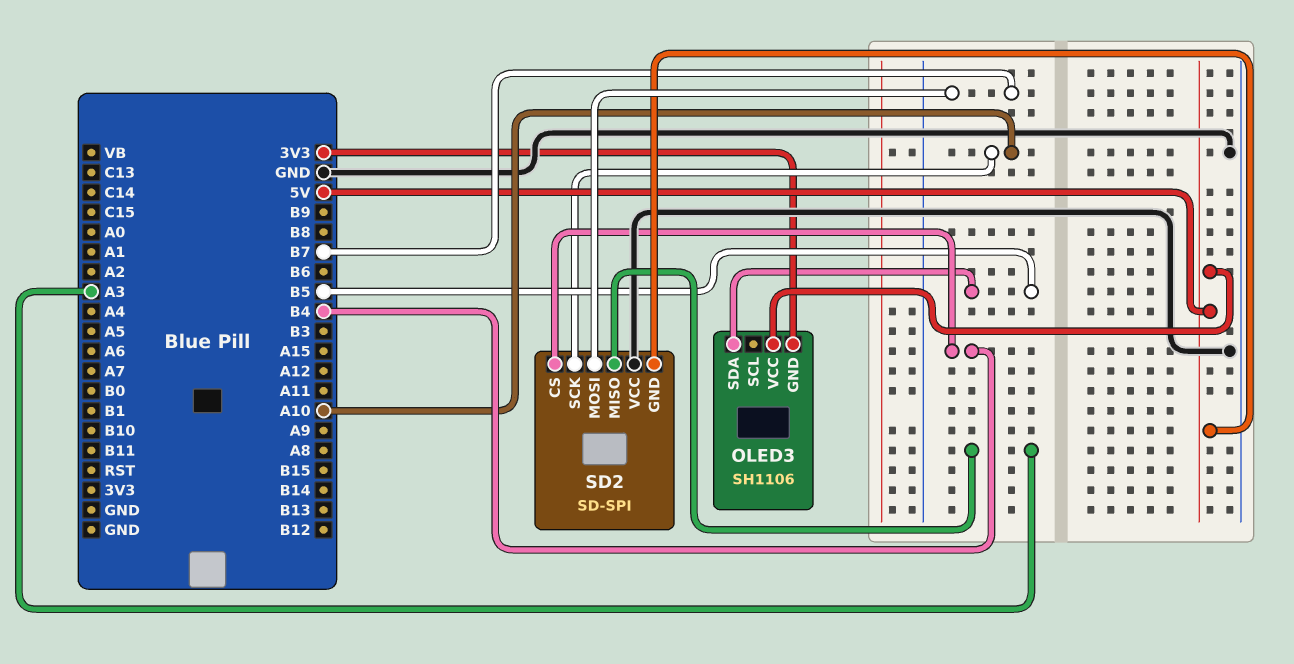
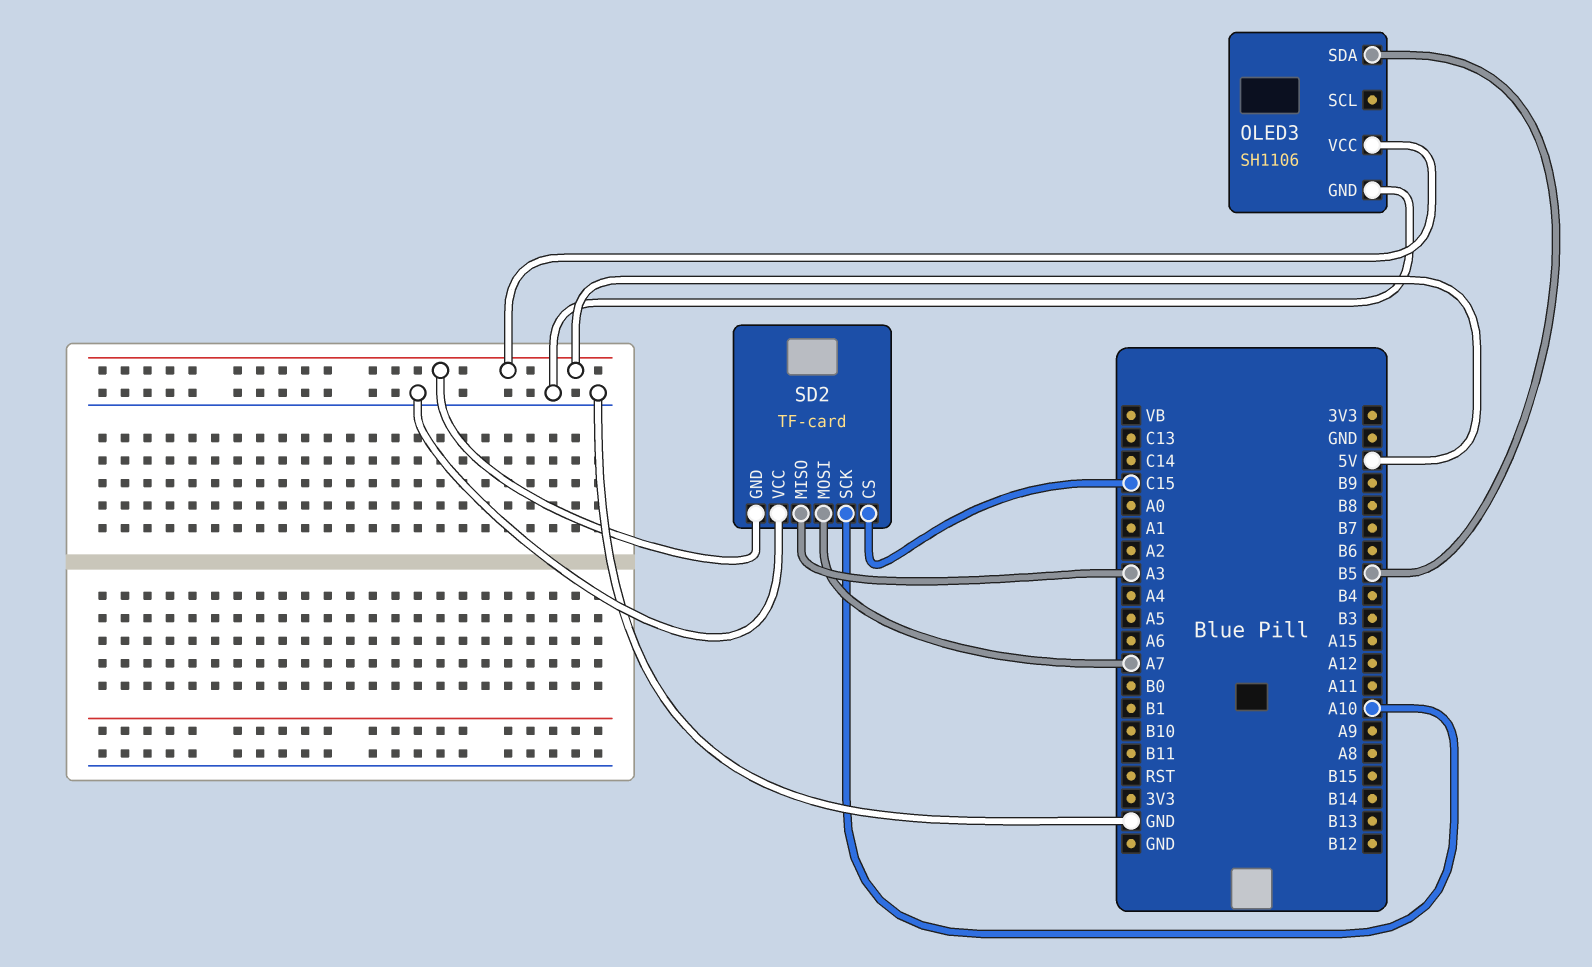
OLED3 pin GND: 3V3 -> GND
SD2: SD-SPI -> TF-card
SD2 pin CS: B4 -> C15
SD2 pin MOSI: B7 -> A7

